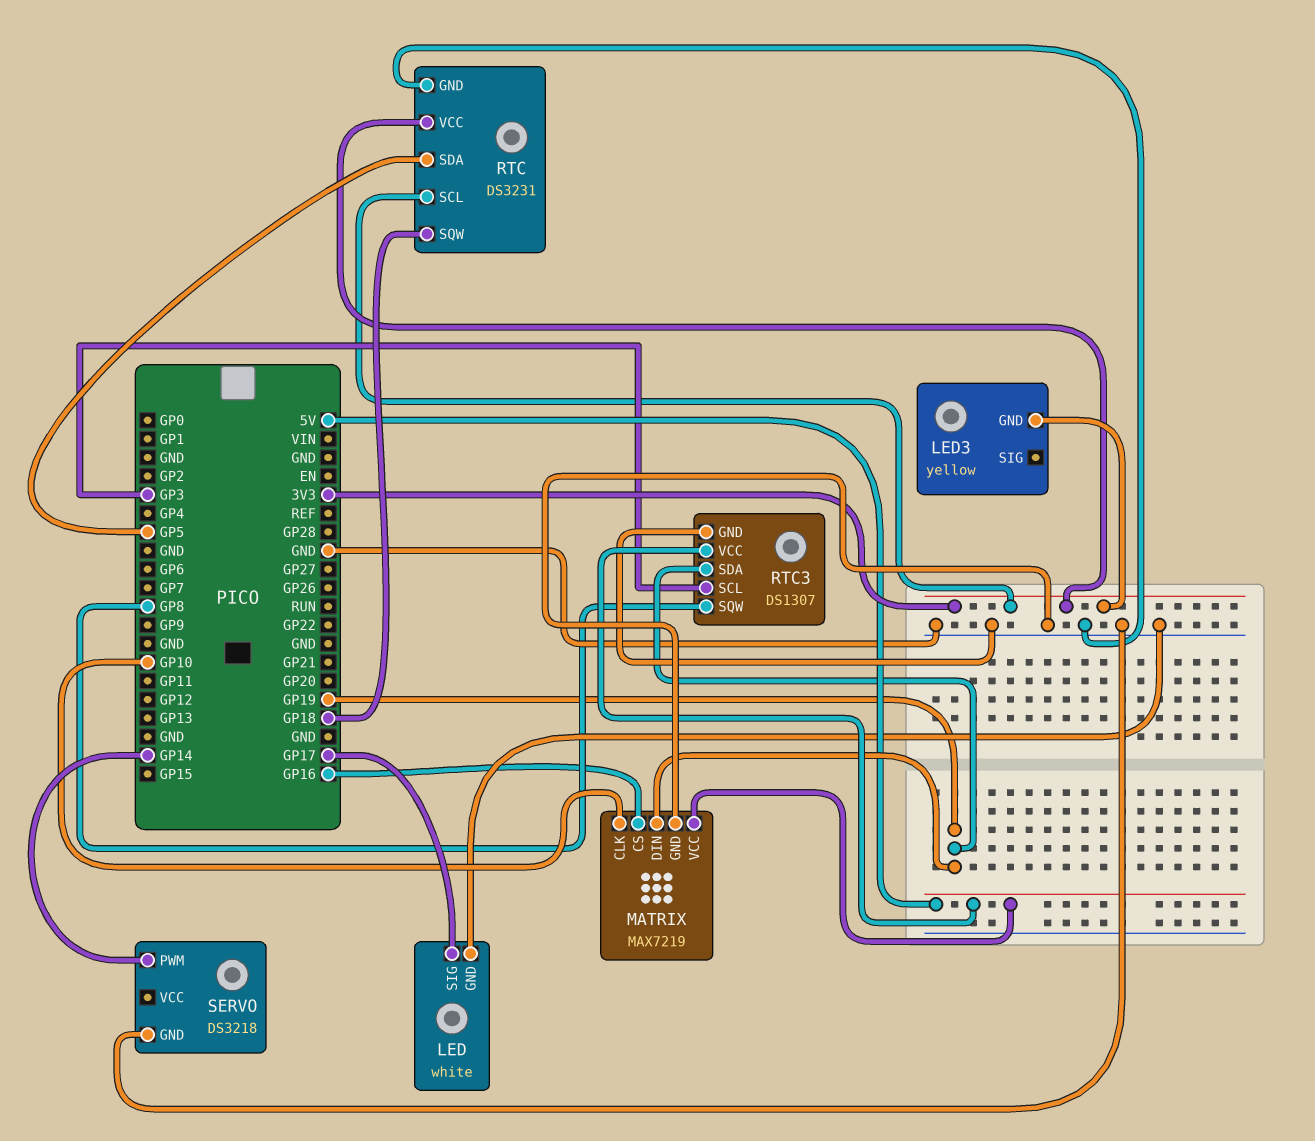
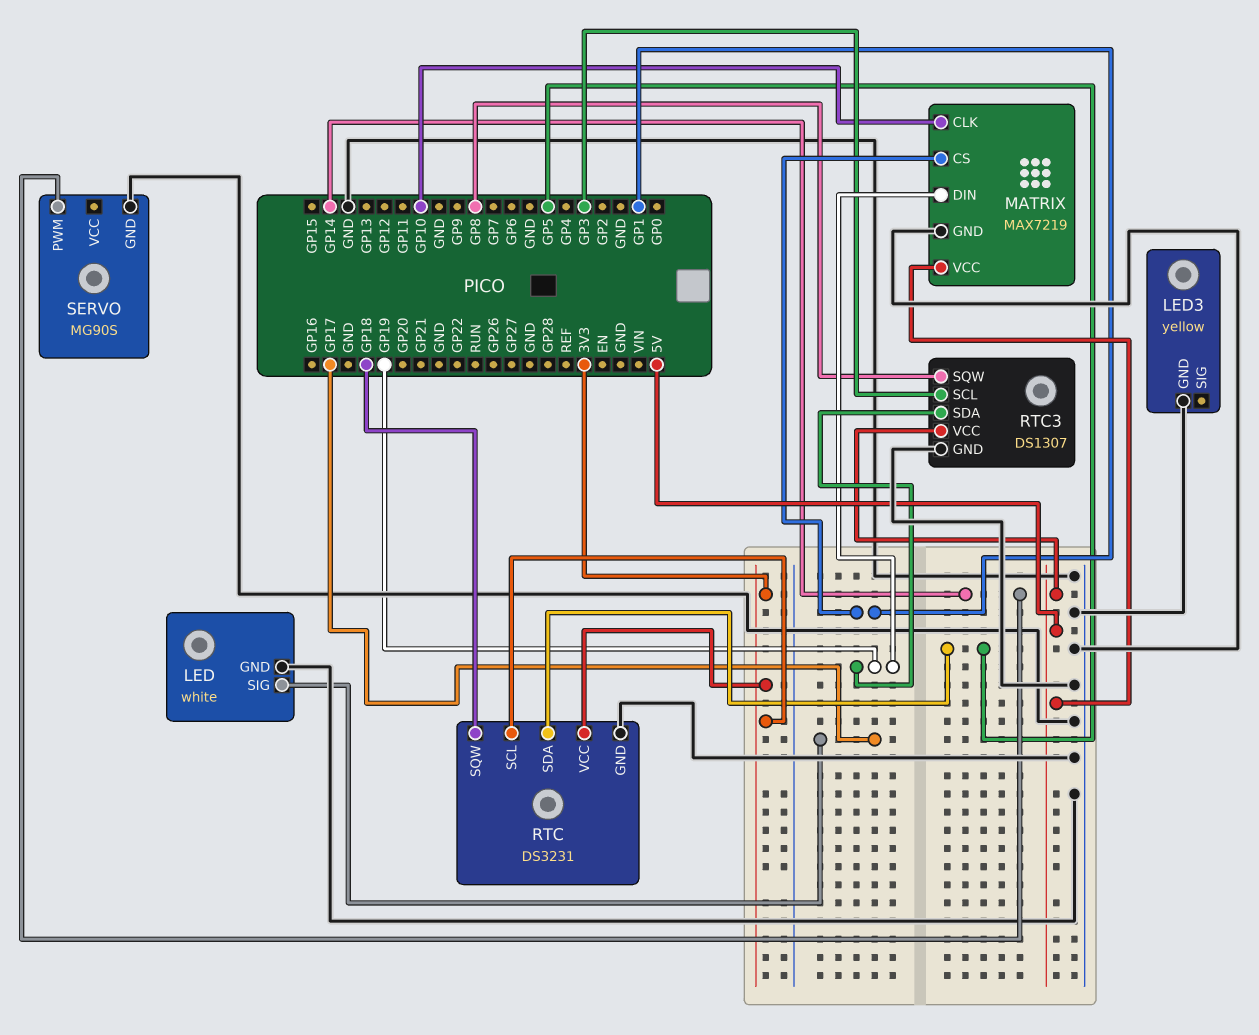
LED3 pin GND: 3V3 -> GND
MATRIX pin CS: GP16 -> GP1
SERVO: DS3218 -> MG90S

